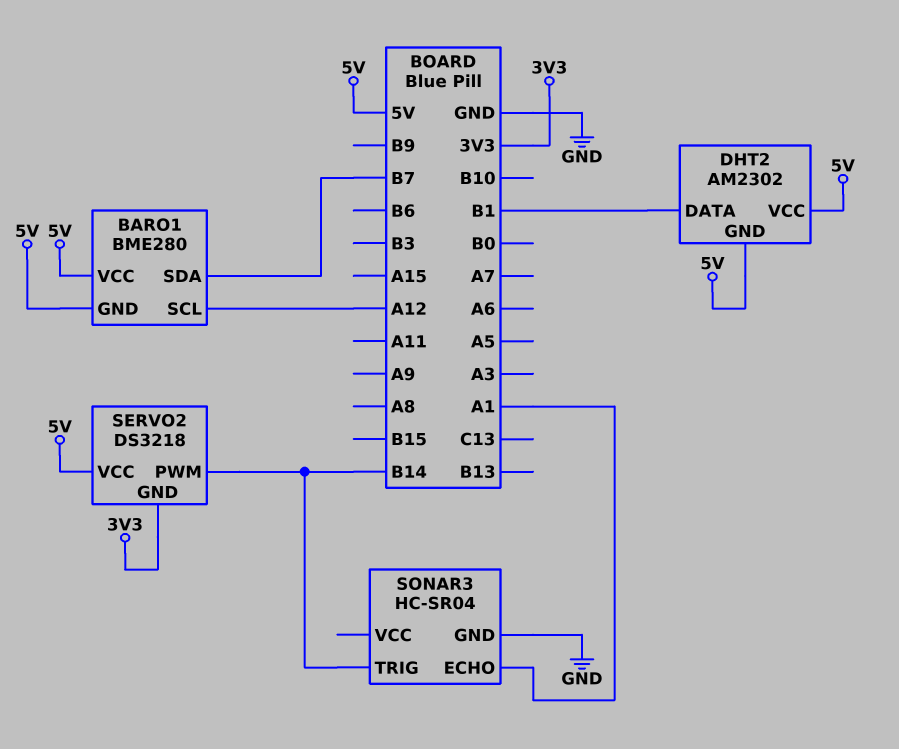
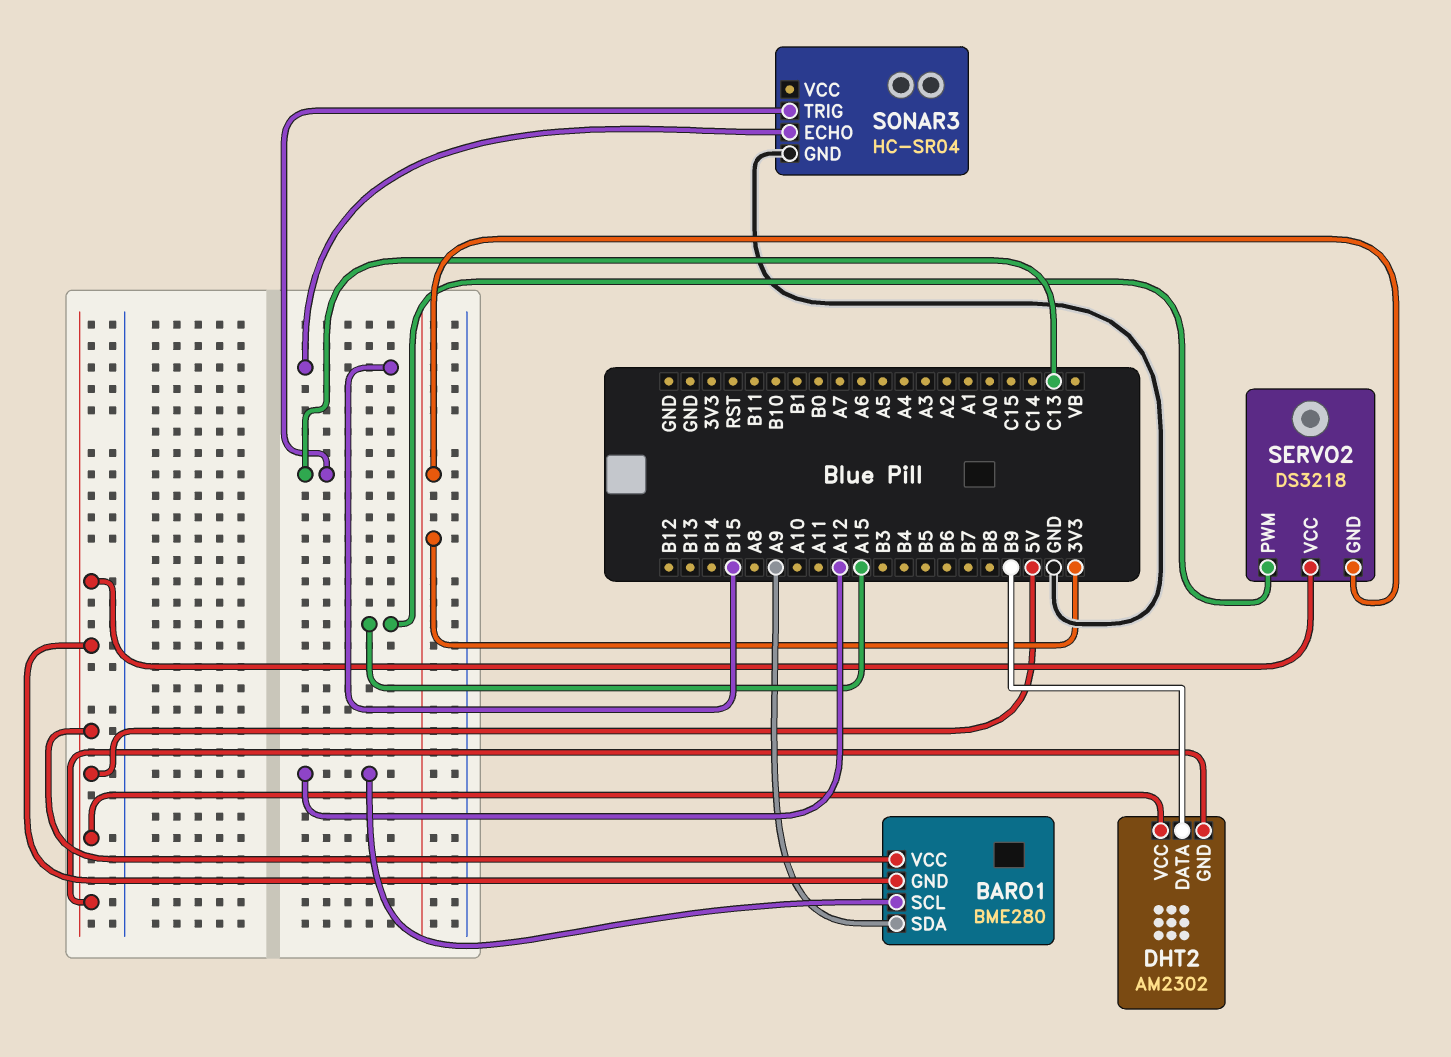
BARO1 pin SDA: B7 -> A9
DHT2 pin DATA: B1 -> B9
SERVO2 pin PWM: B14 -> A15
SONAR3 pin ECHO: A1 -> B15
SONAR3 pin TRIG: B14 -> C13

